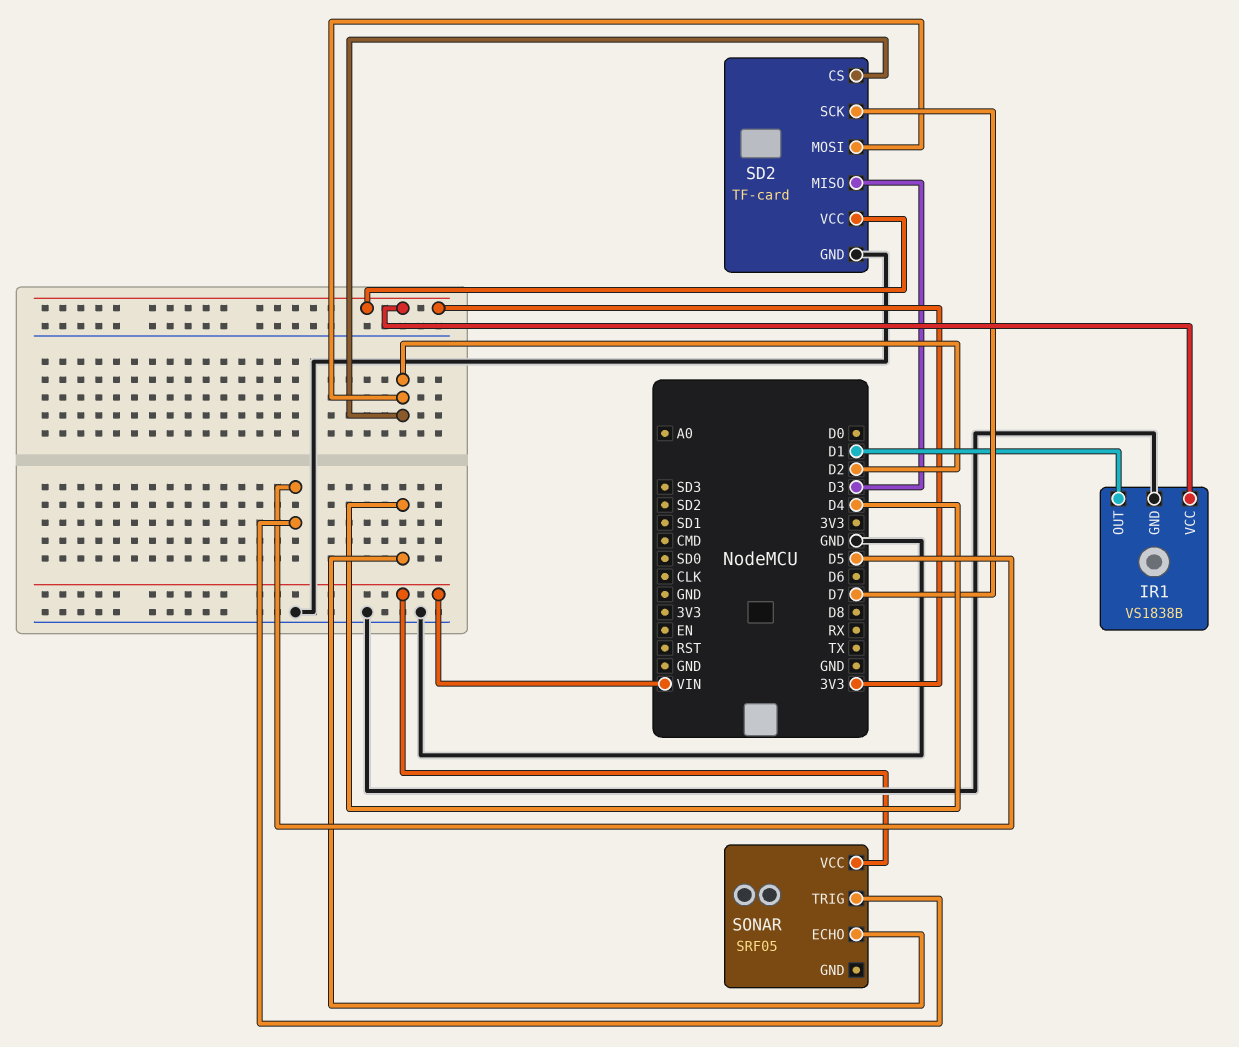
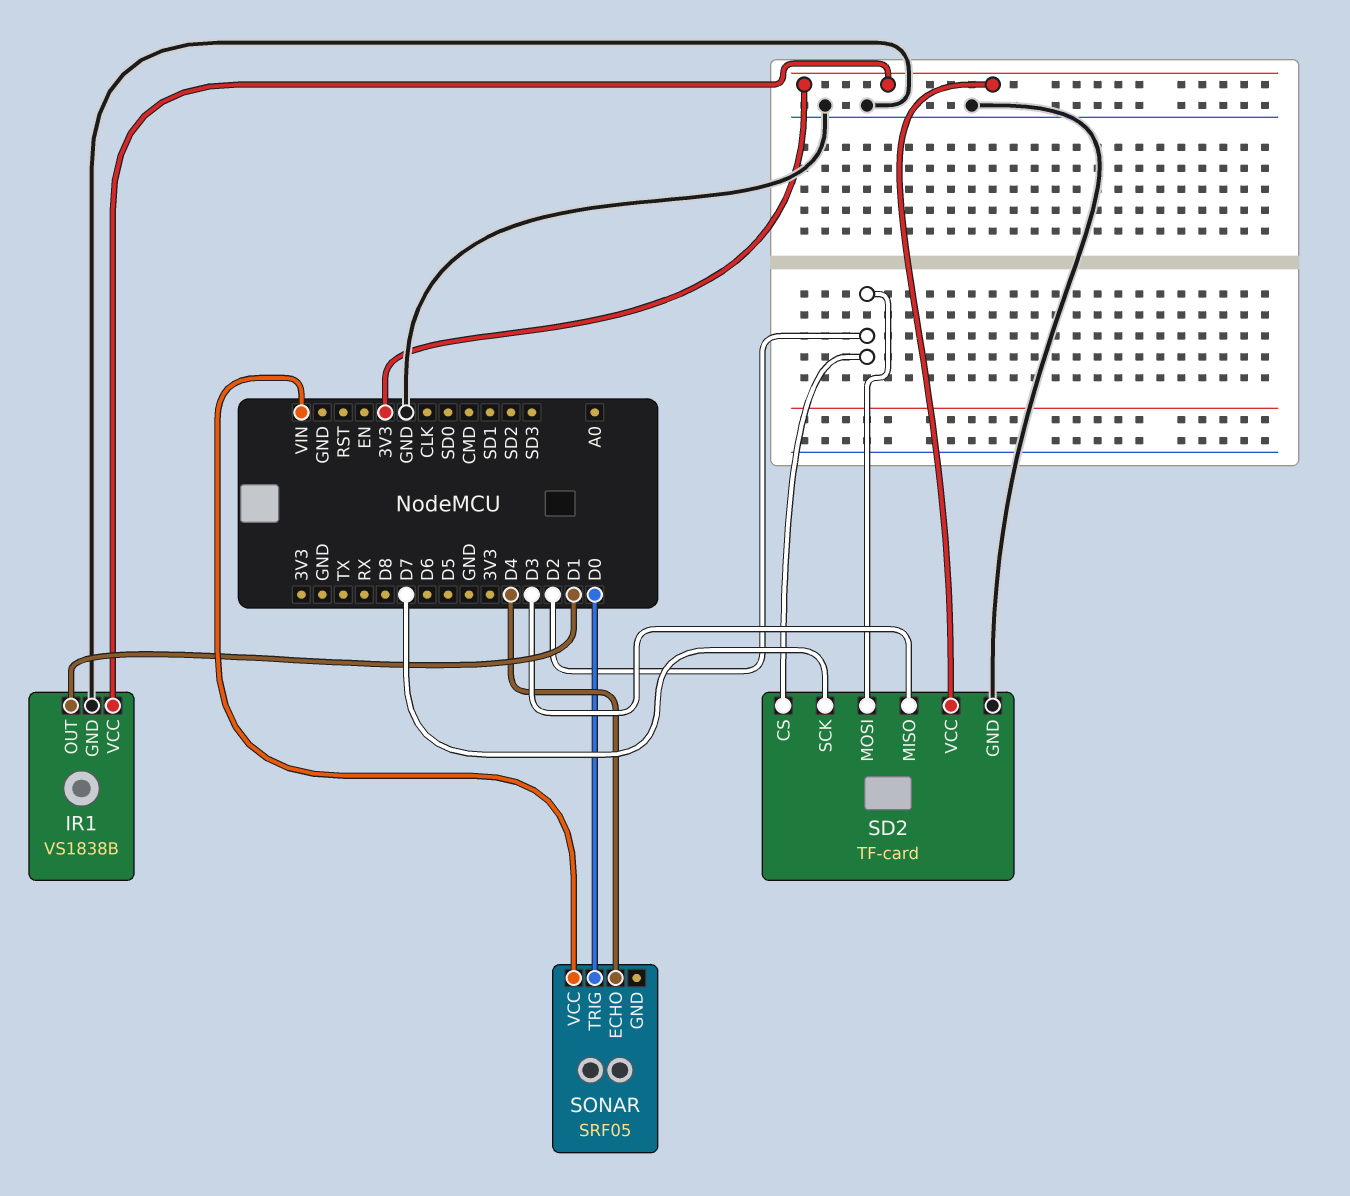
SONAR pin TRIG: D5 -> D0

